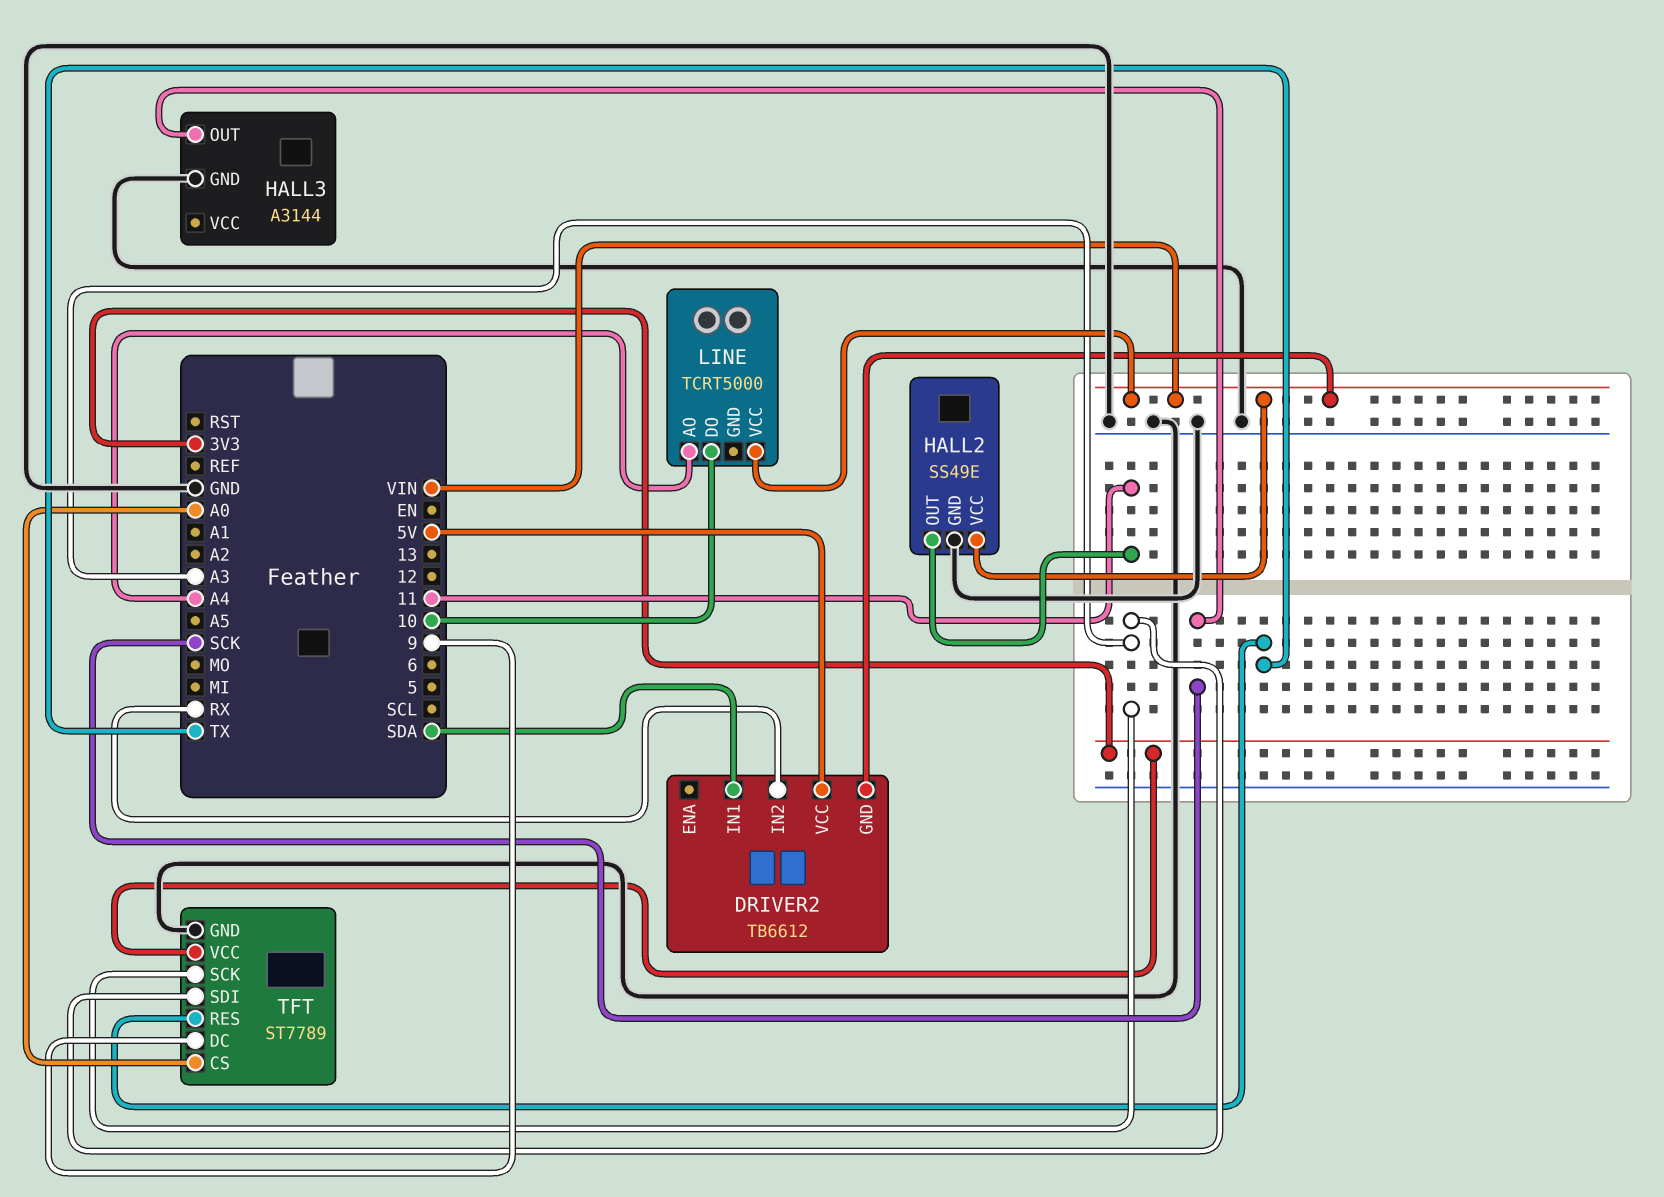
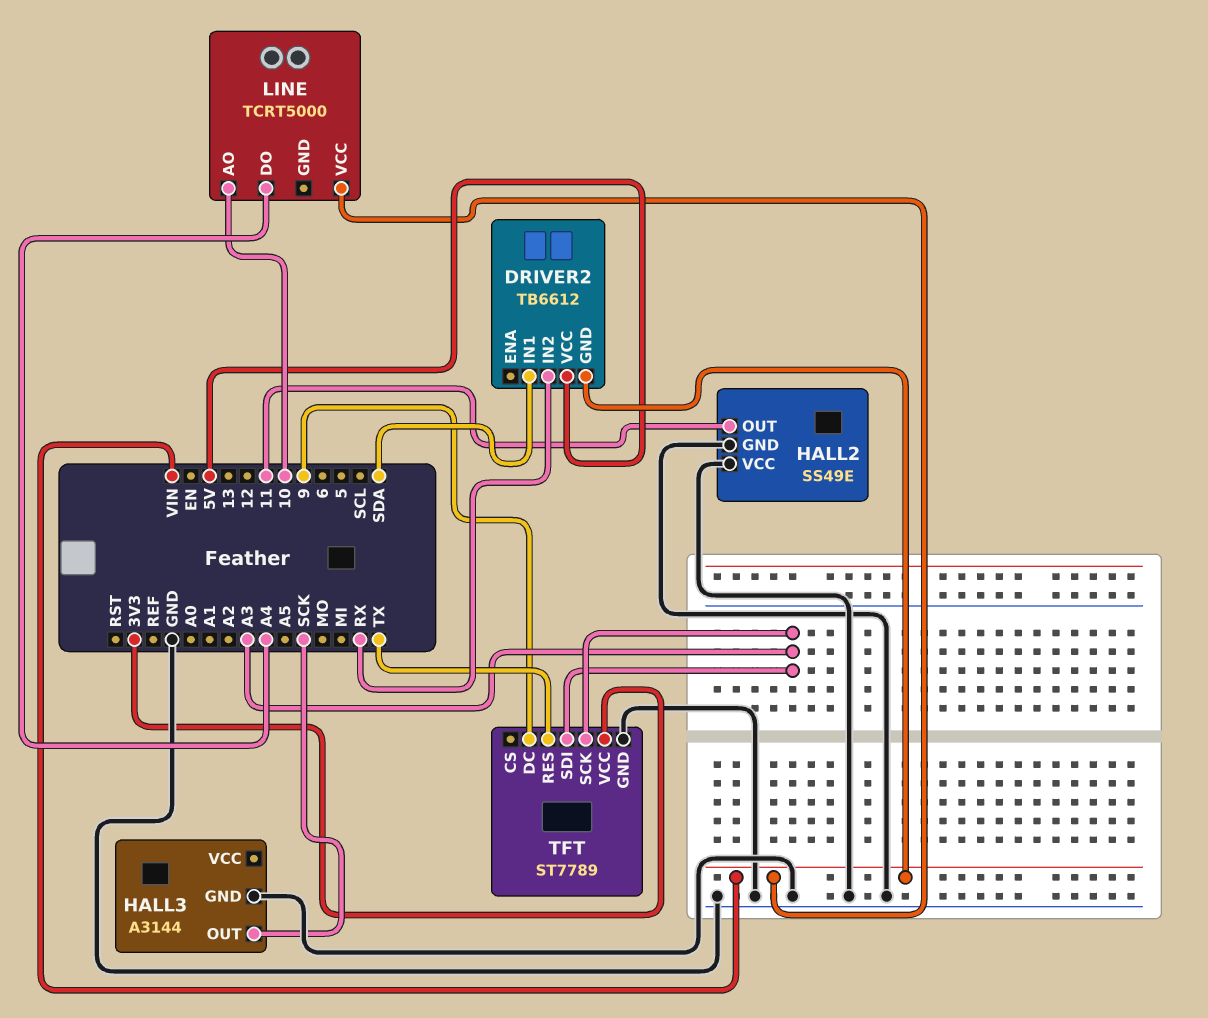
HALL2 pin VCC: VIN -> GND
LINE pin AO: A4 -> 10
LINE pin DO: 10 -> A4
TFT pin CS: A0 -> none

